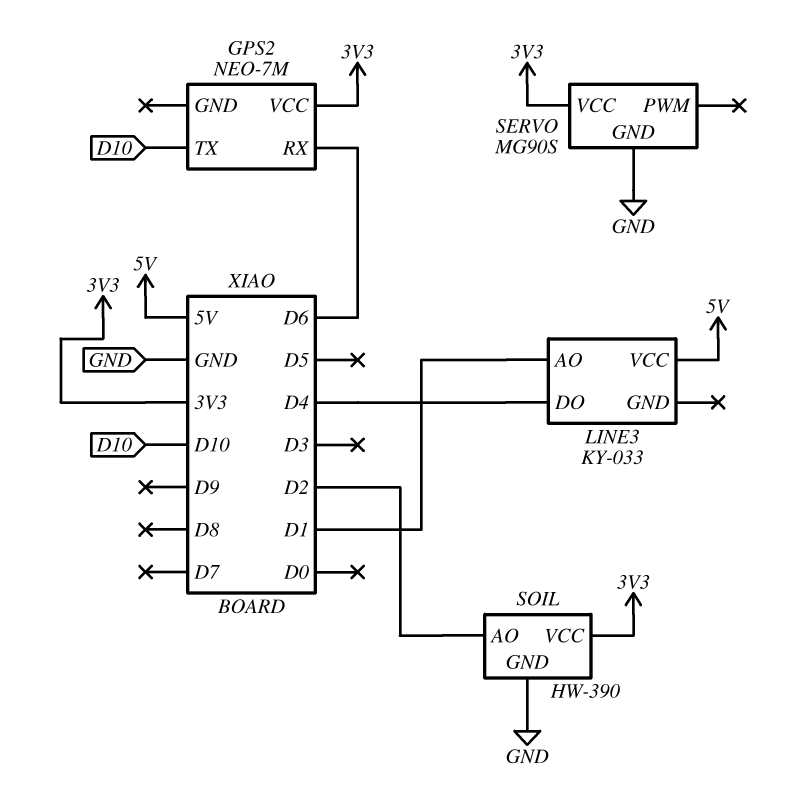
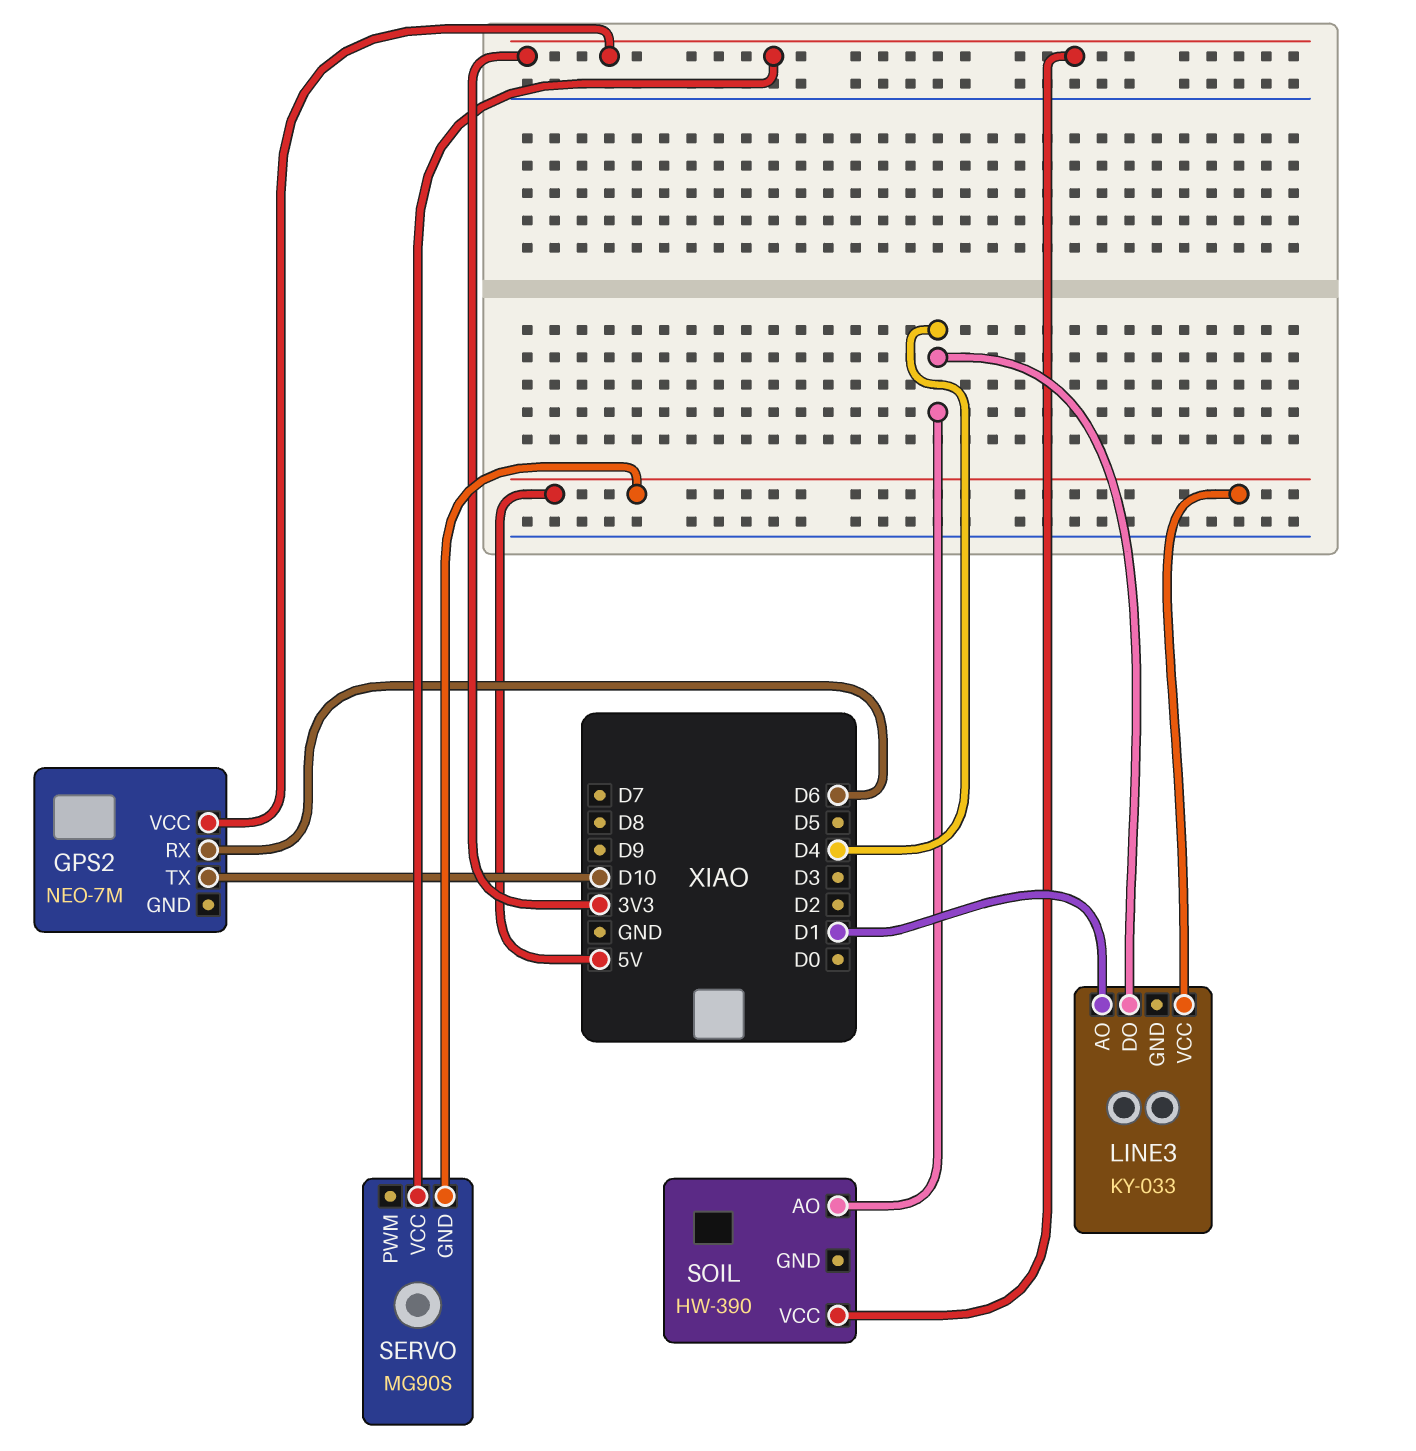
SERVO pin GND: GND -> 5V
SOIL pin AO: D2 -> D4
SOIL pin GND: GND -> none

